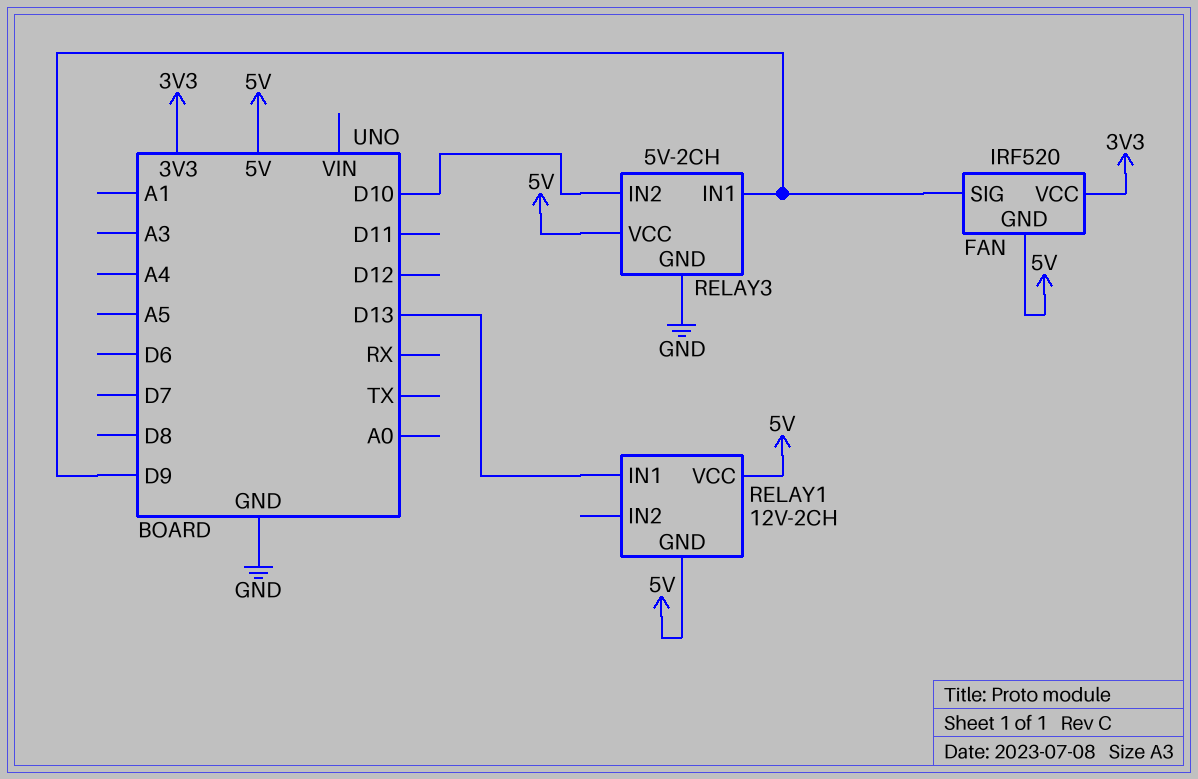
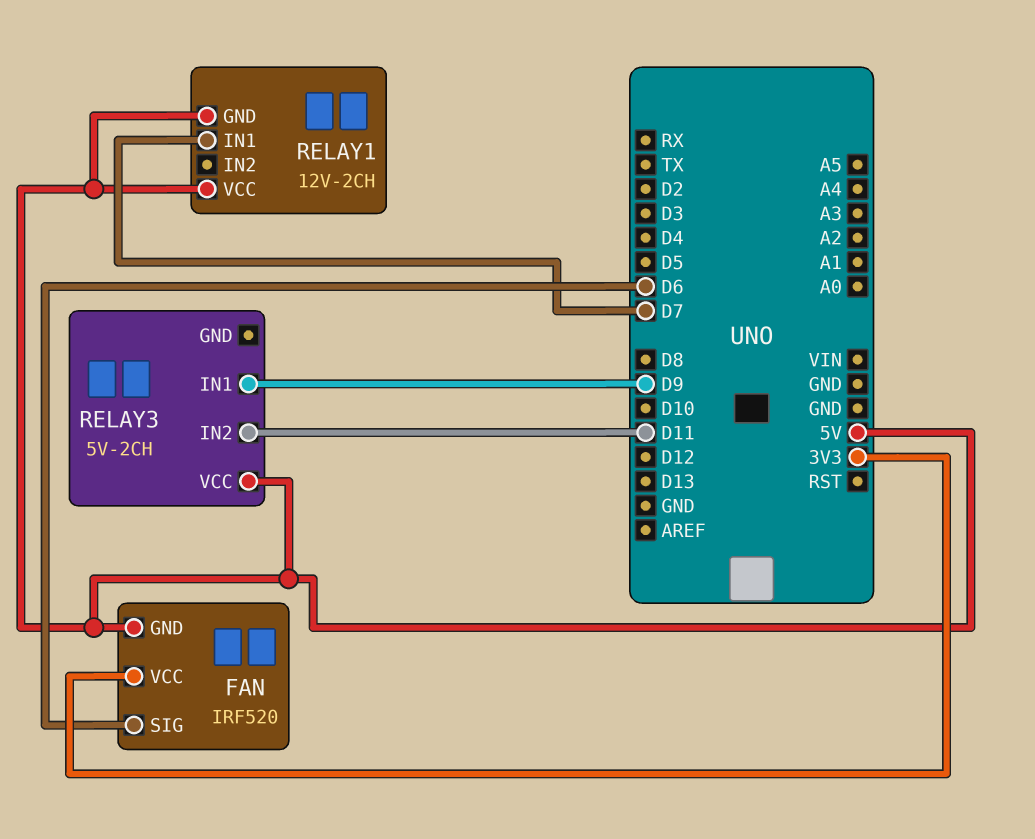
FAN pin SIG: D9 -> D6
RELAY1 pin IN1: D13 -> D7
RELAY3 pin GND: GND -> none
RELAY3 pin IN2: D10 -> D11

